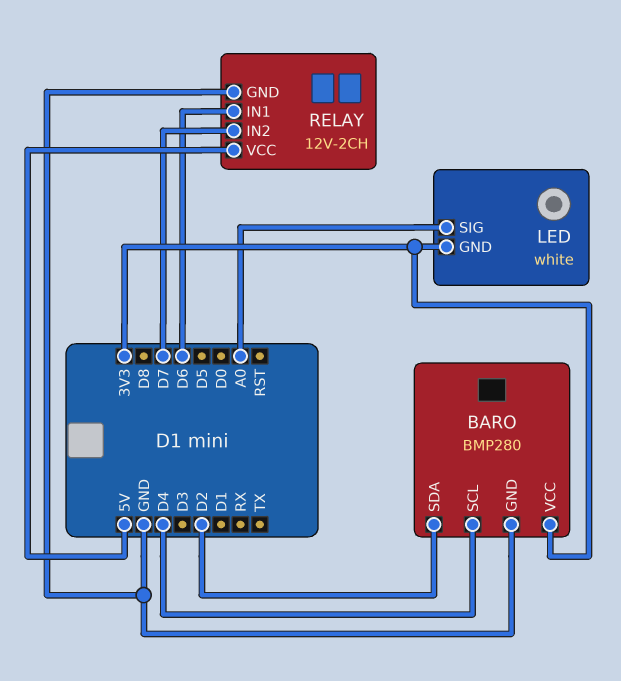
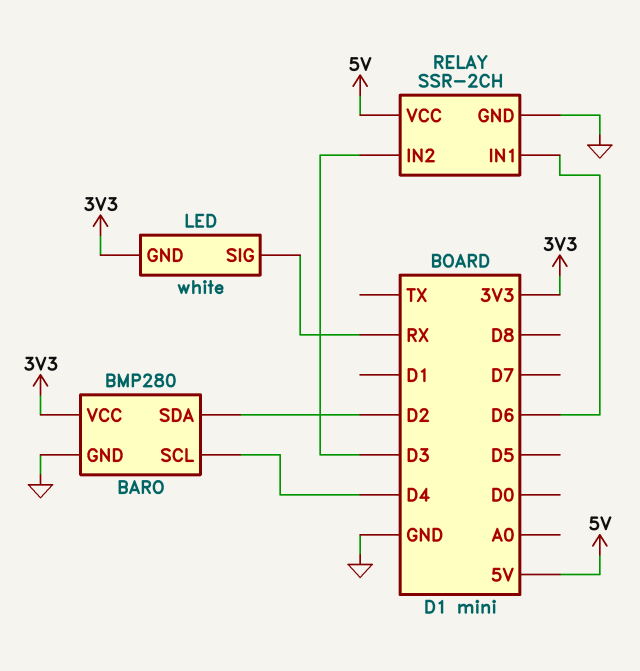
LED pin SIG: A0 -> RX
RELAY: 12V-2CH -> SSR-2CH
RELAY pin IN2: D7 -> D3

